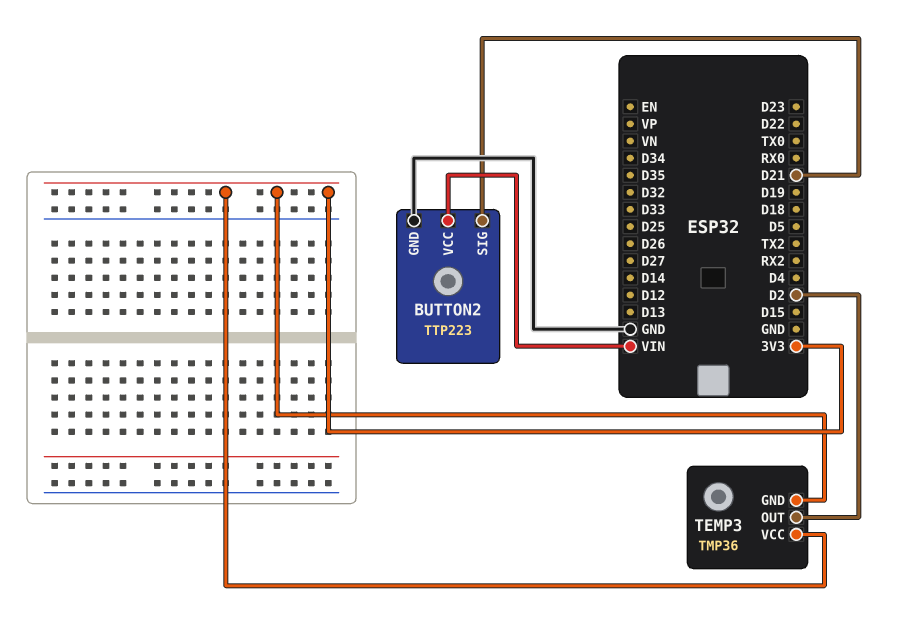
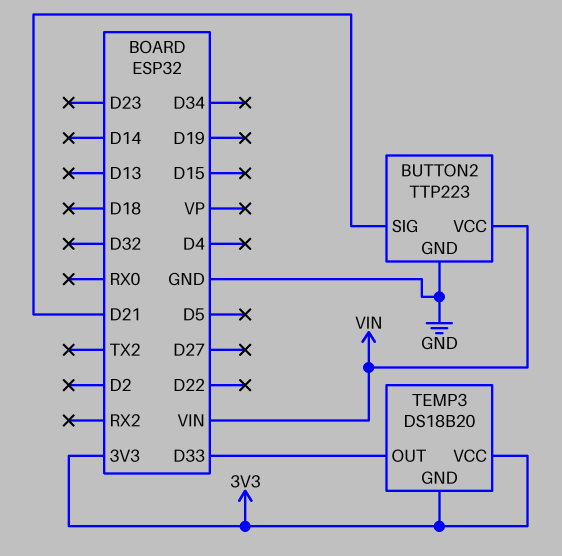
TEMP3: TMP36 -> DS18B20
TEMP3 pin OUT: D2 -> D33

